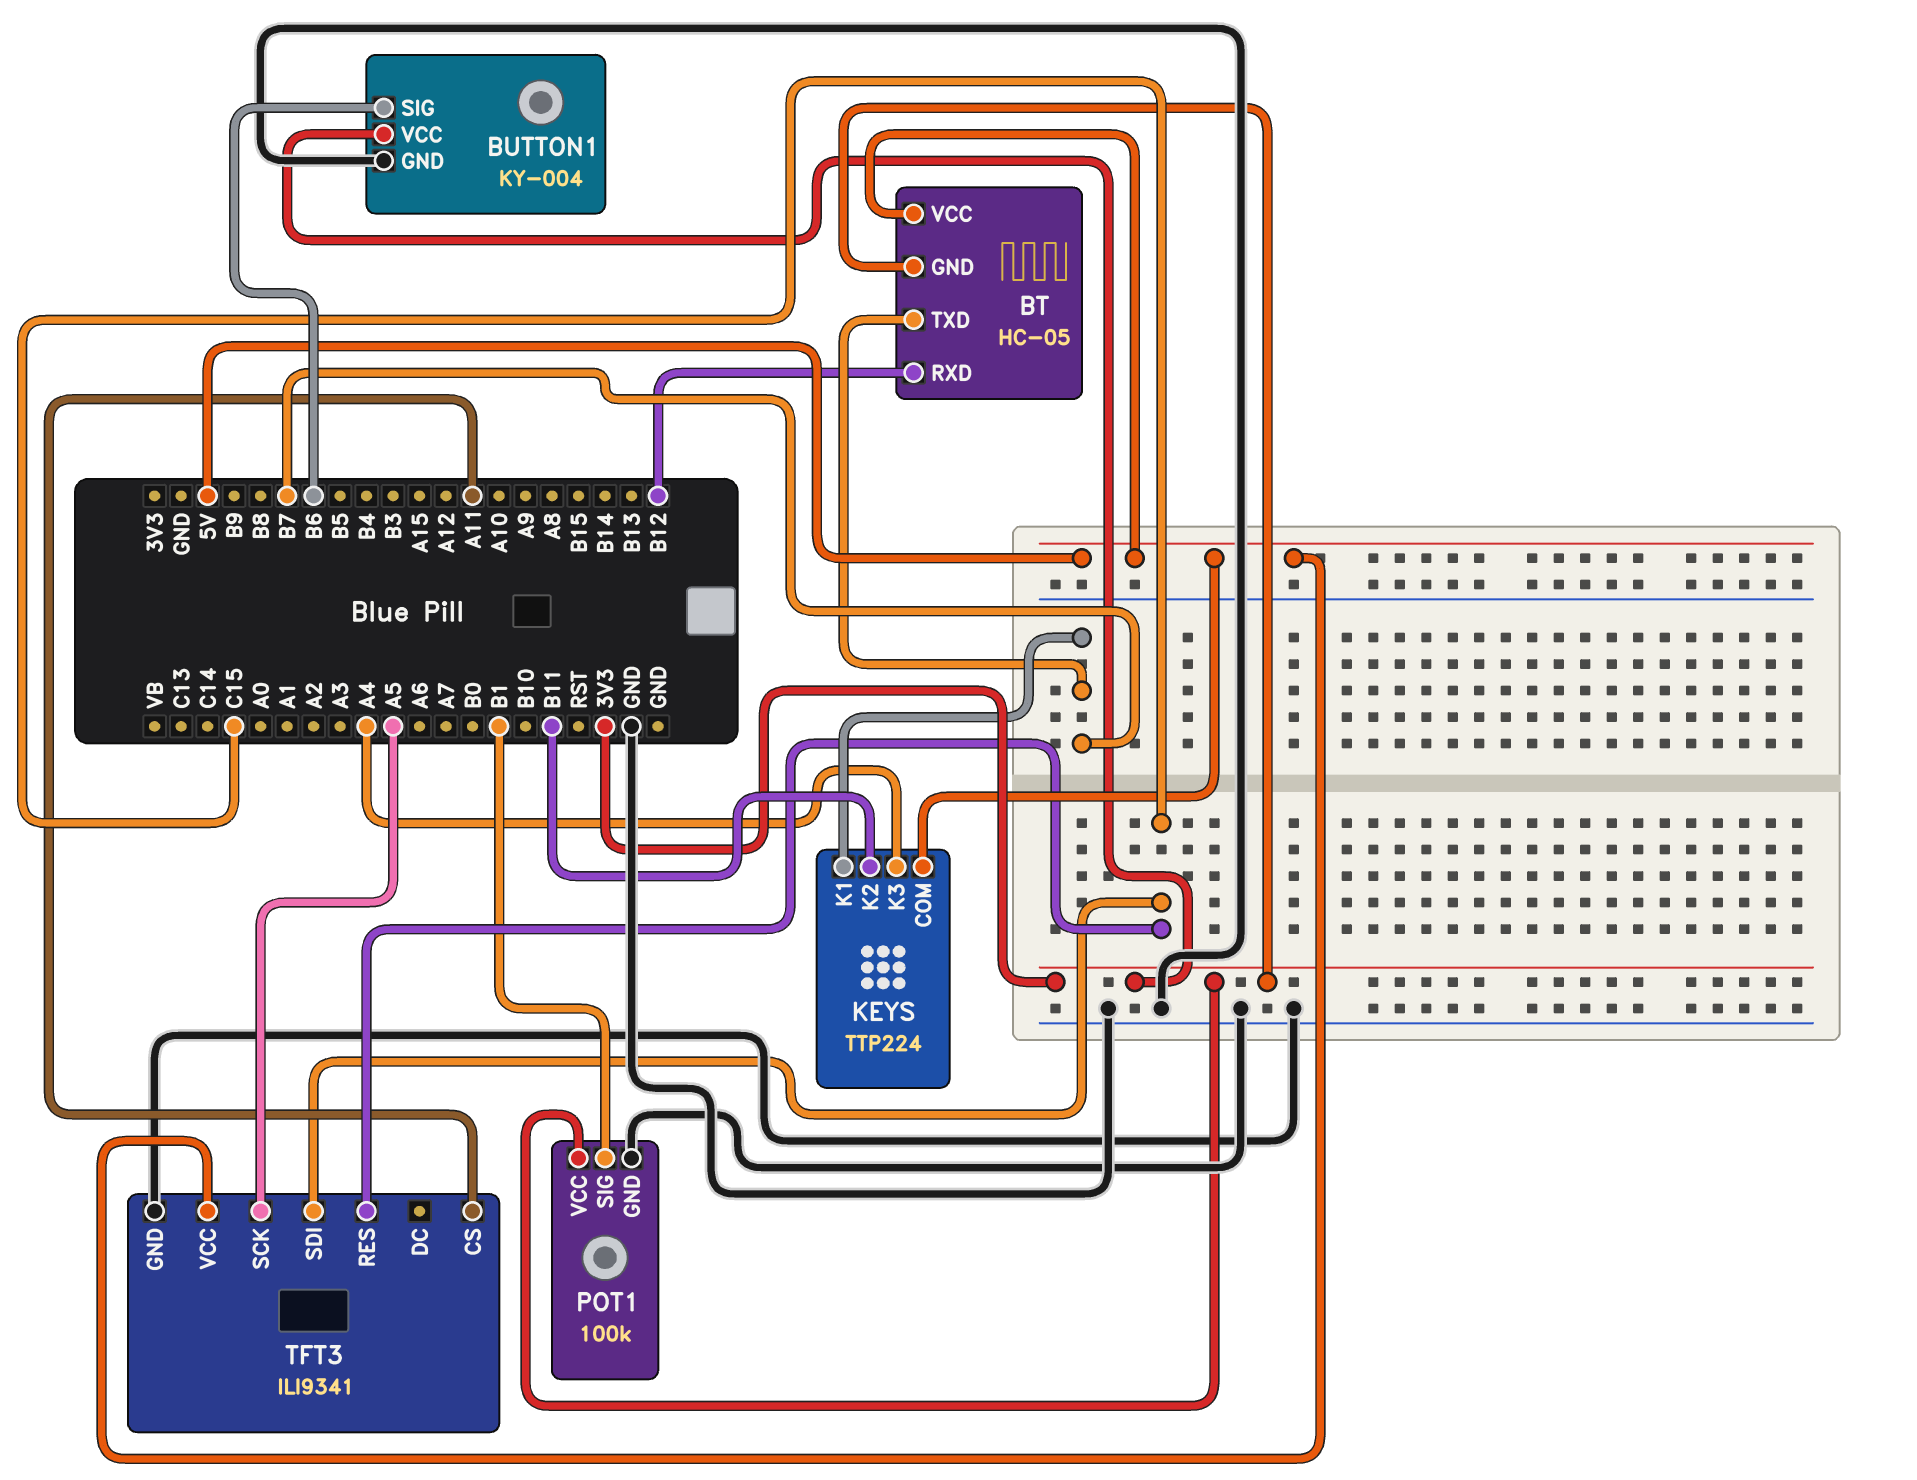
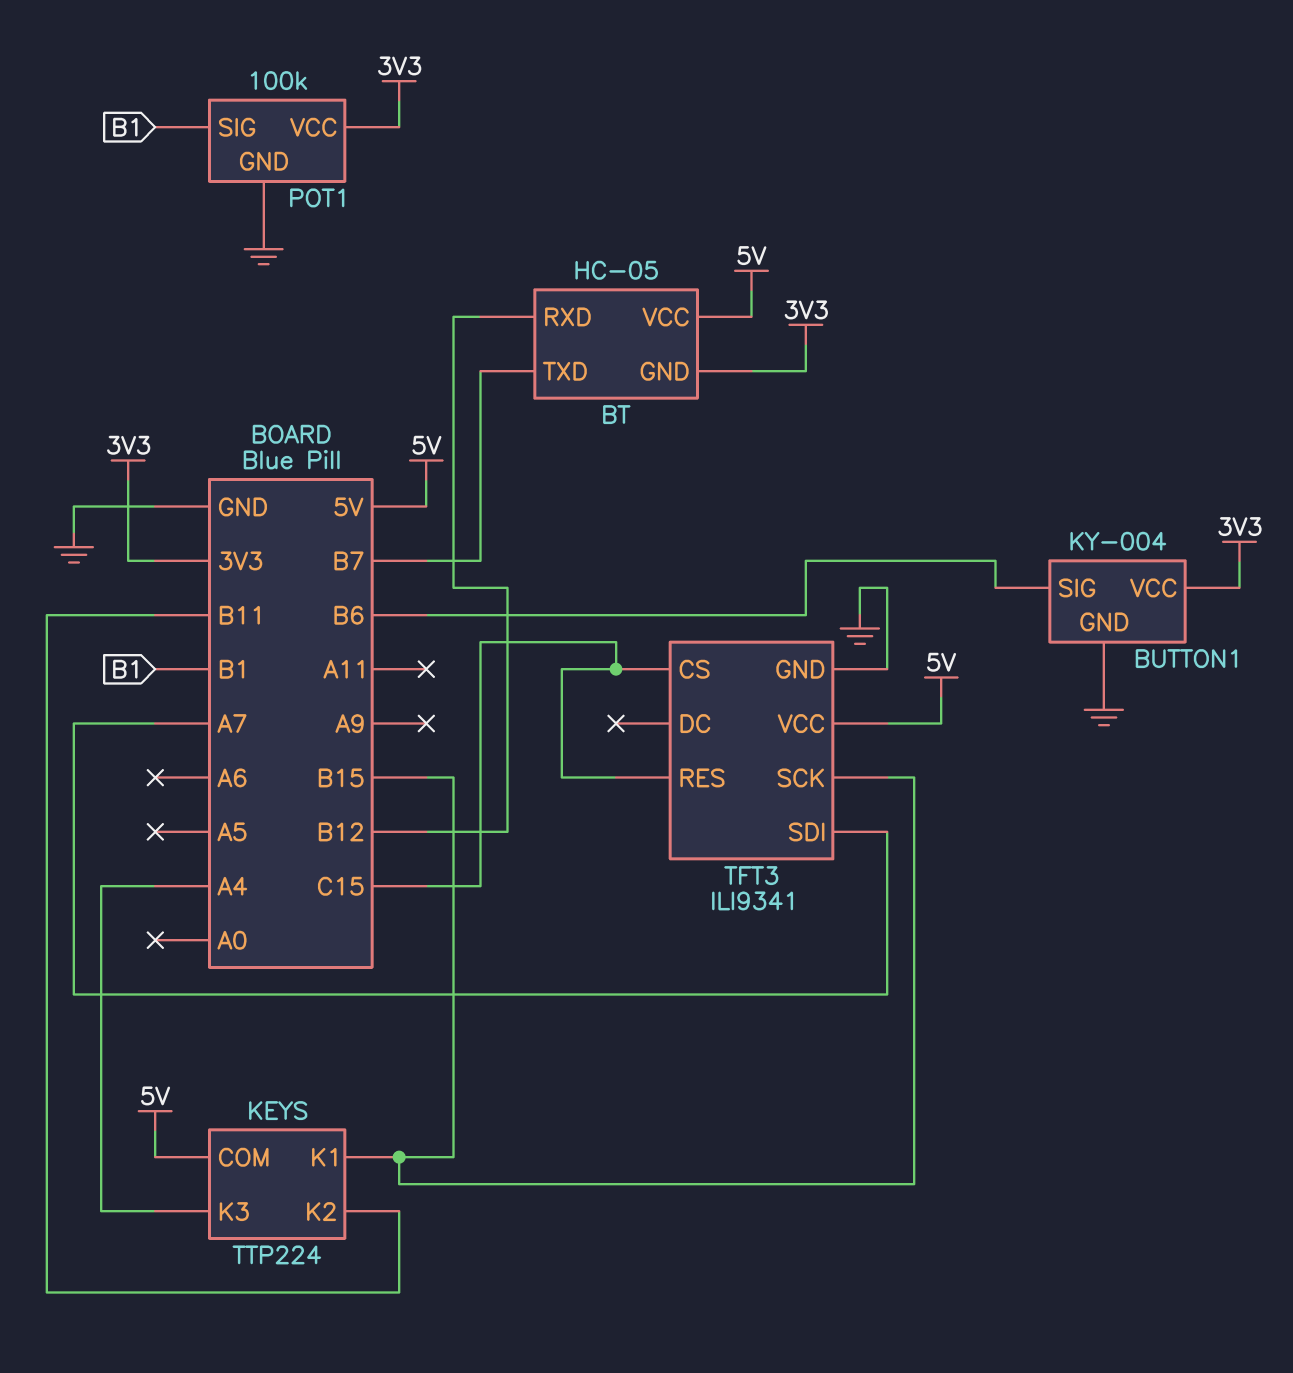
KEYS pin K1: B7 -> B15
TFT3 pin CS: A11 -> C15
TFT3 pin SCK: A5 -> B15
TFT3 pin SDI: C15 -> A7

